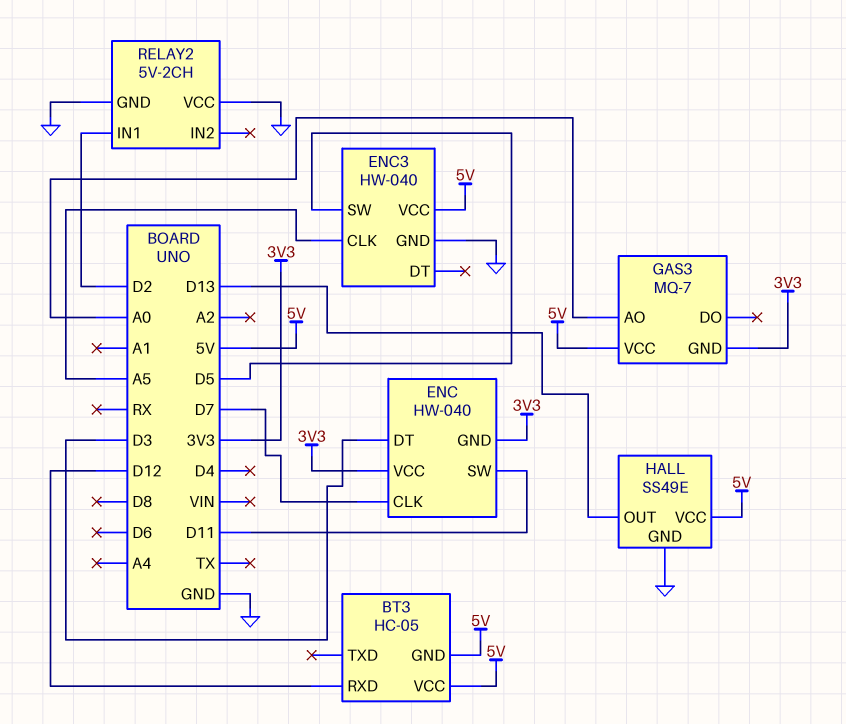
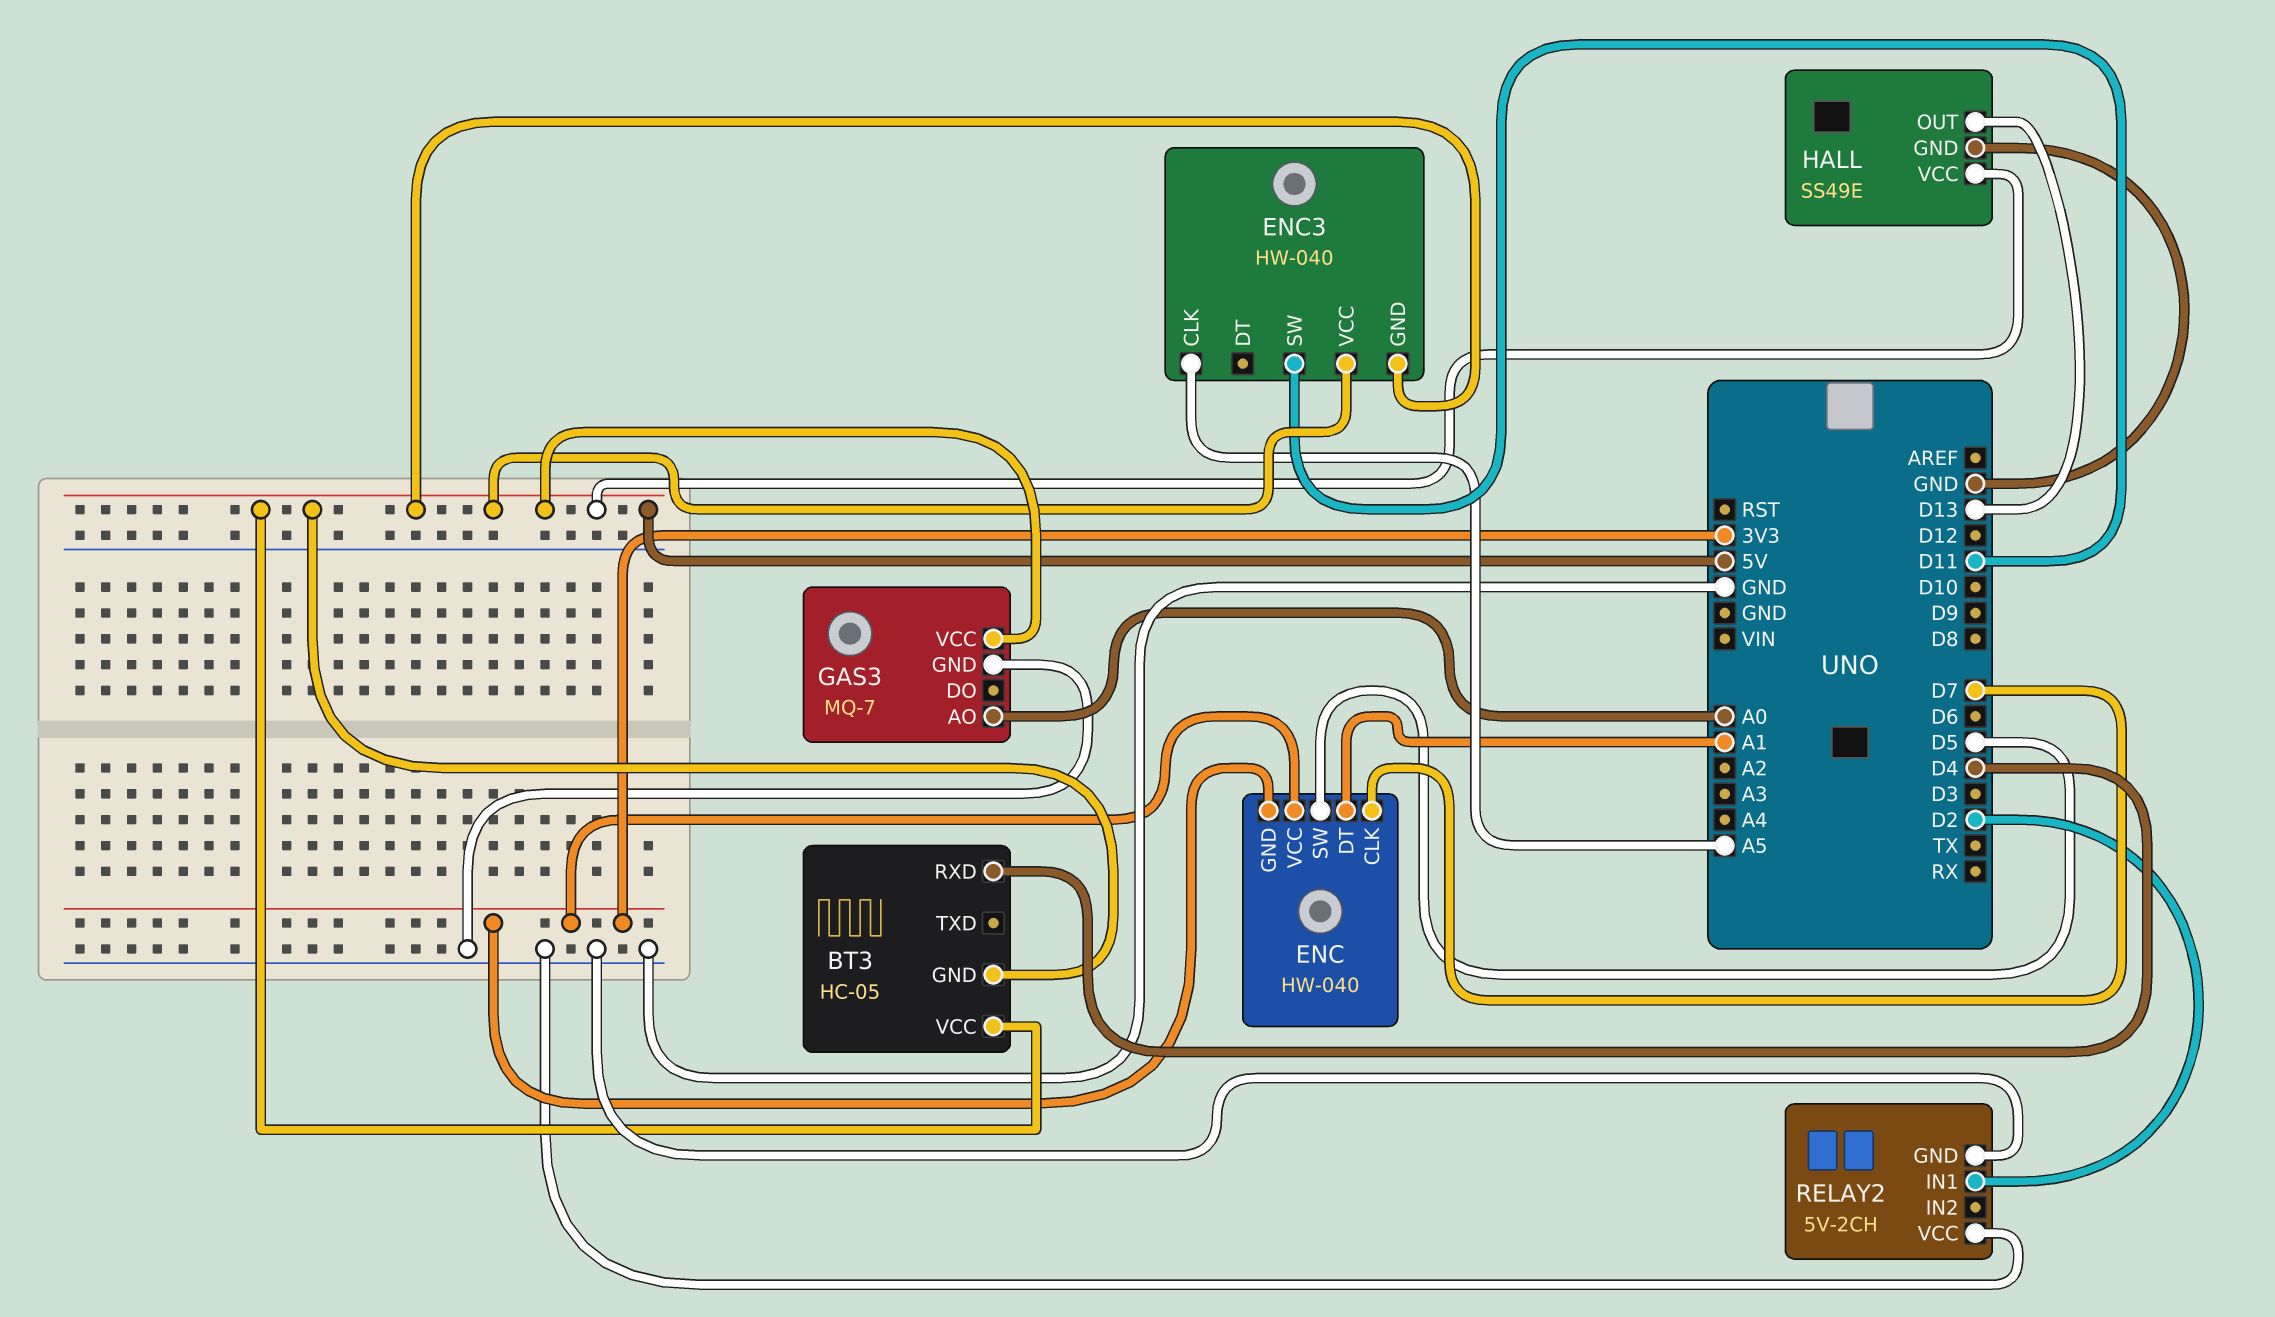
BT3 pin RXD: D12 -> D4
ENC pin DT: D3 -> A1
ENC pin SW: D11 -> D5
ENC3 pin GND: GND -> 5V
ENC3 pin SW: D5 -> D11
GAS3 pin GND: 3V3 -> GND

